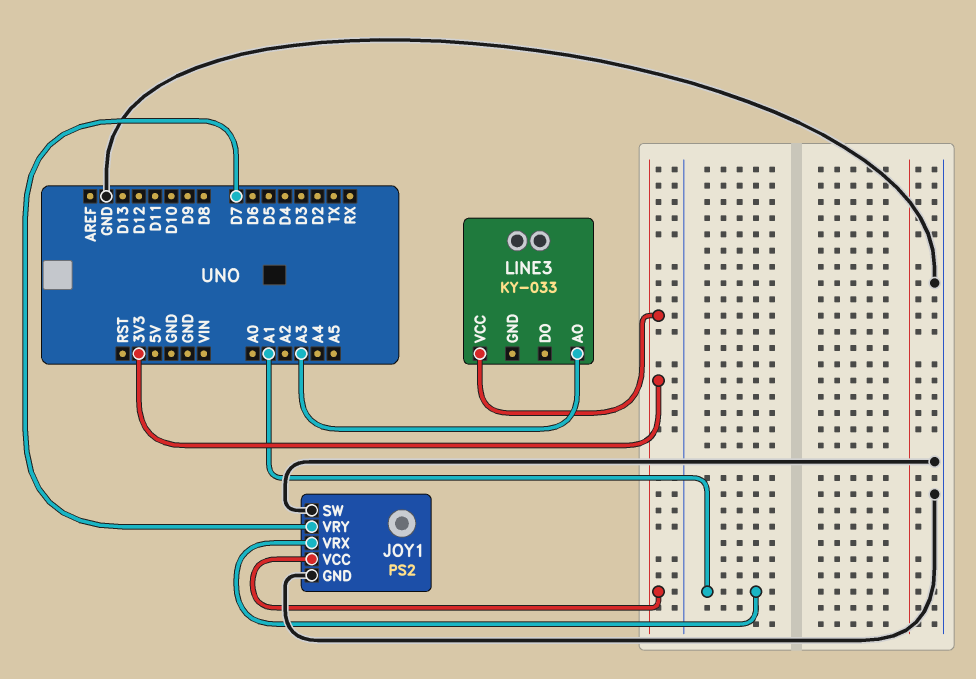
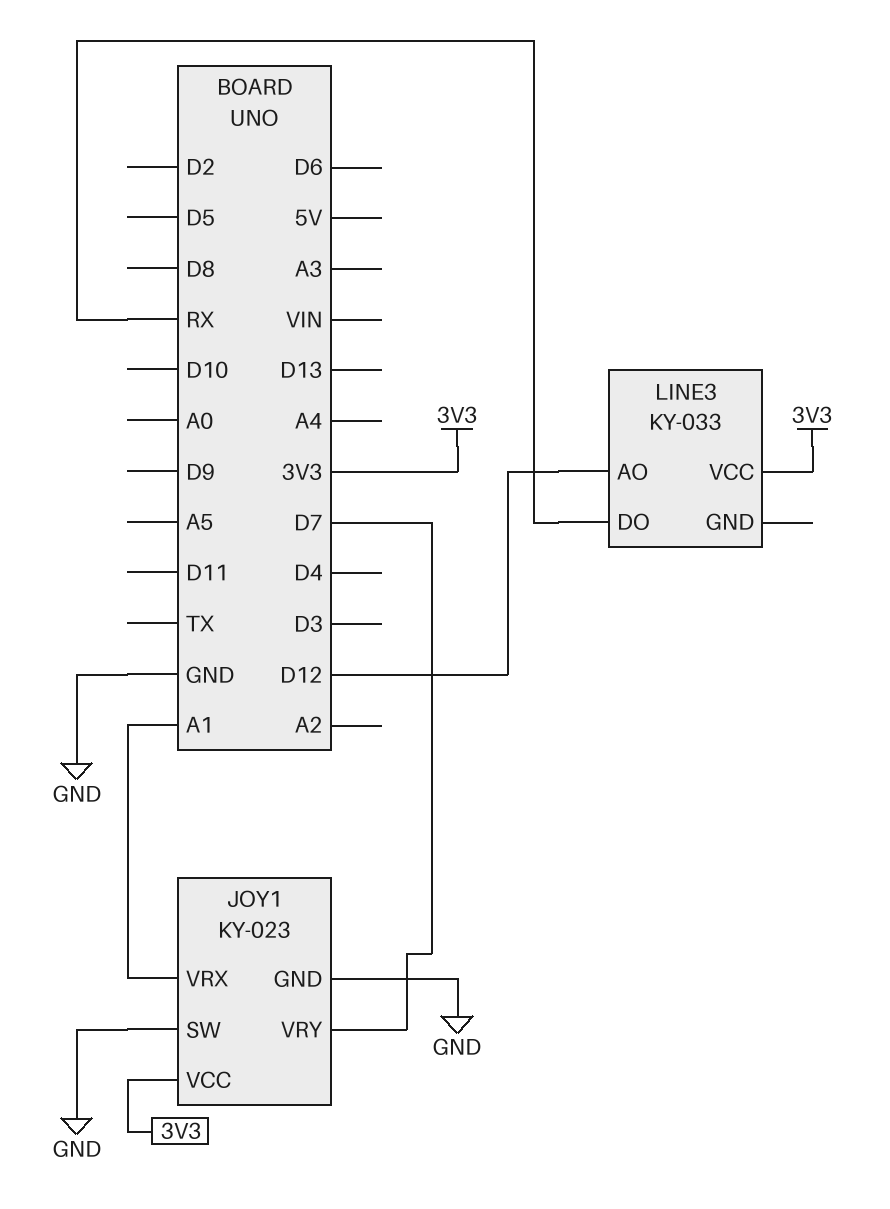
JOY1: PS2 -> KY-023
LINE3 pin AO: A3 -> D12
LINE3 pin DO: none -> RX

